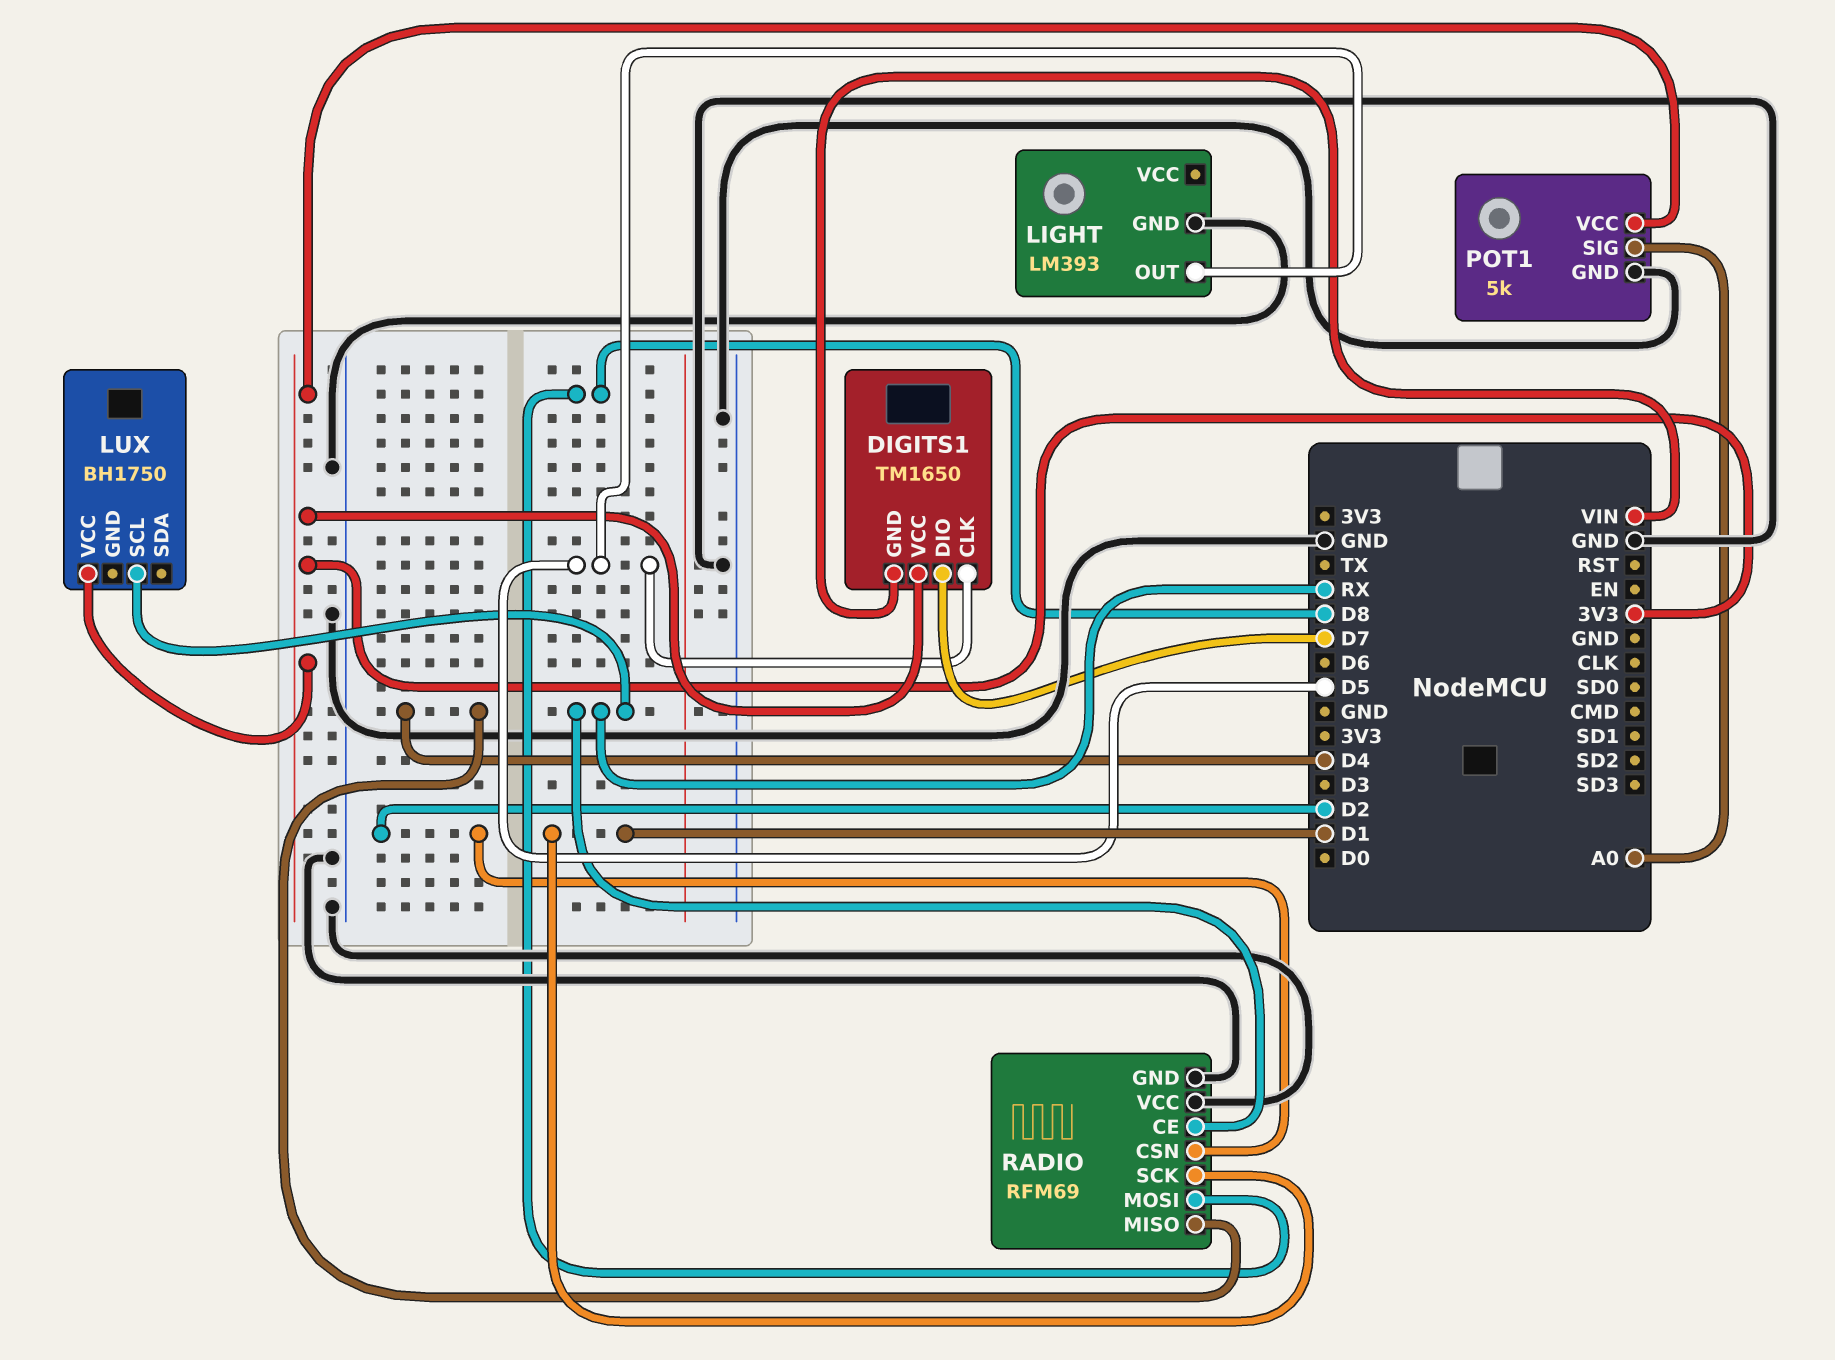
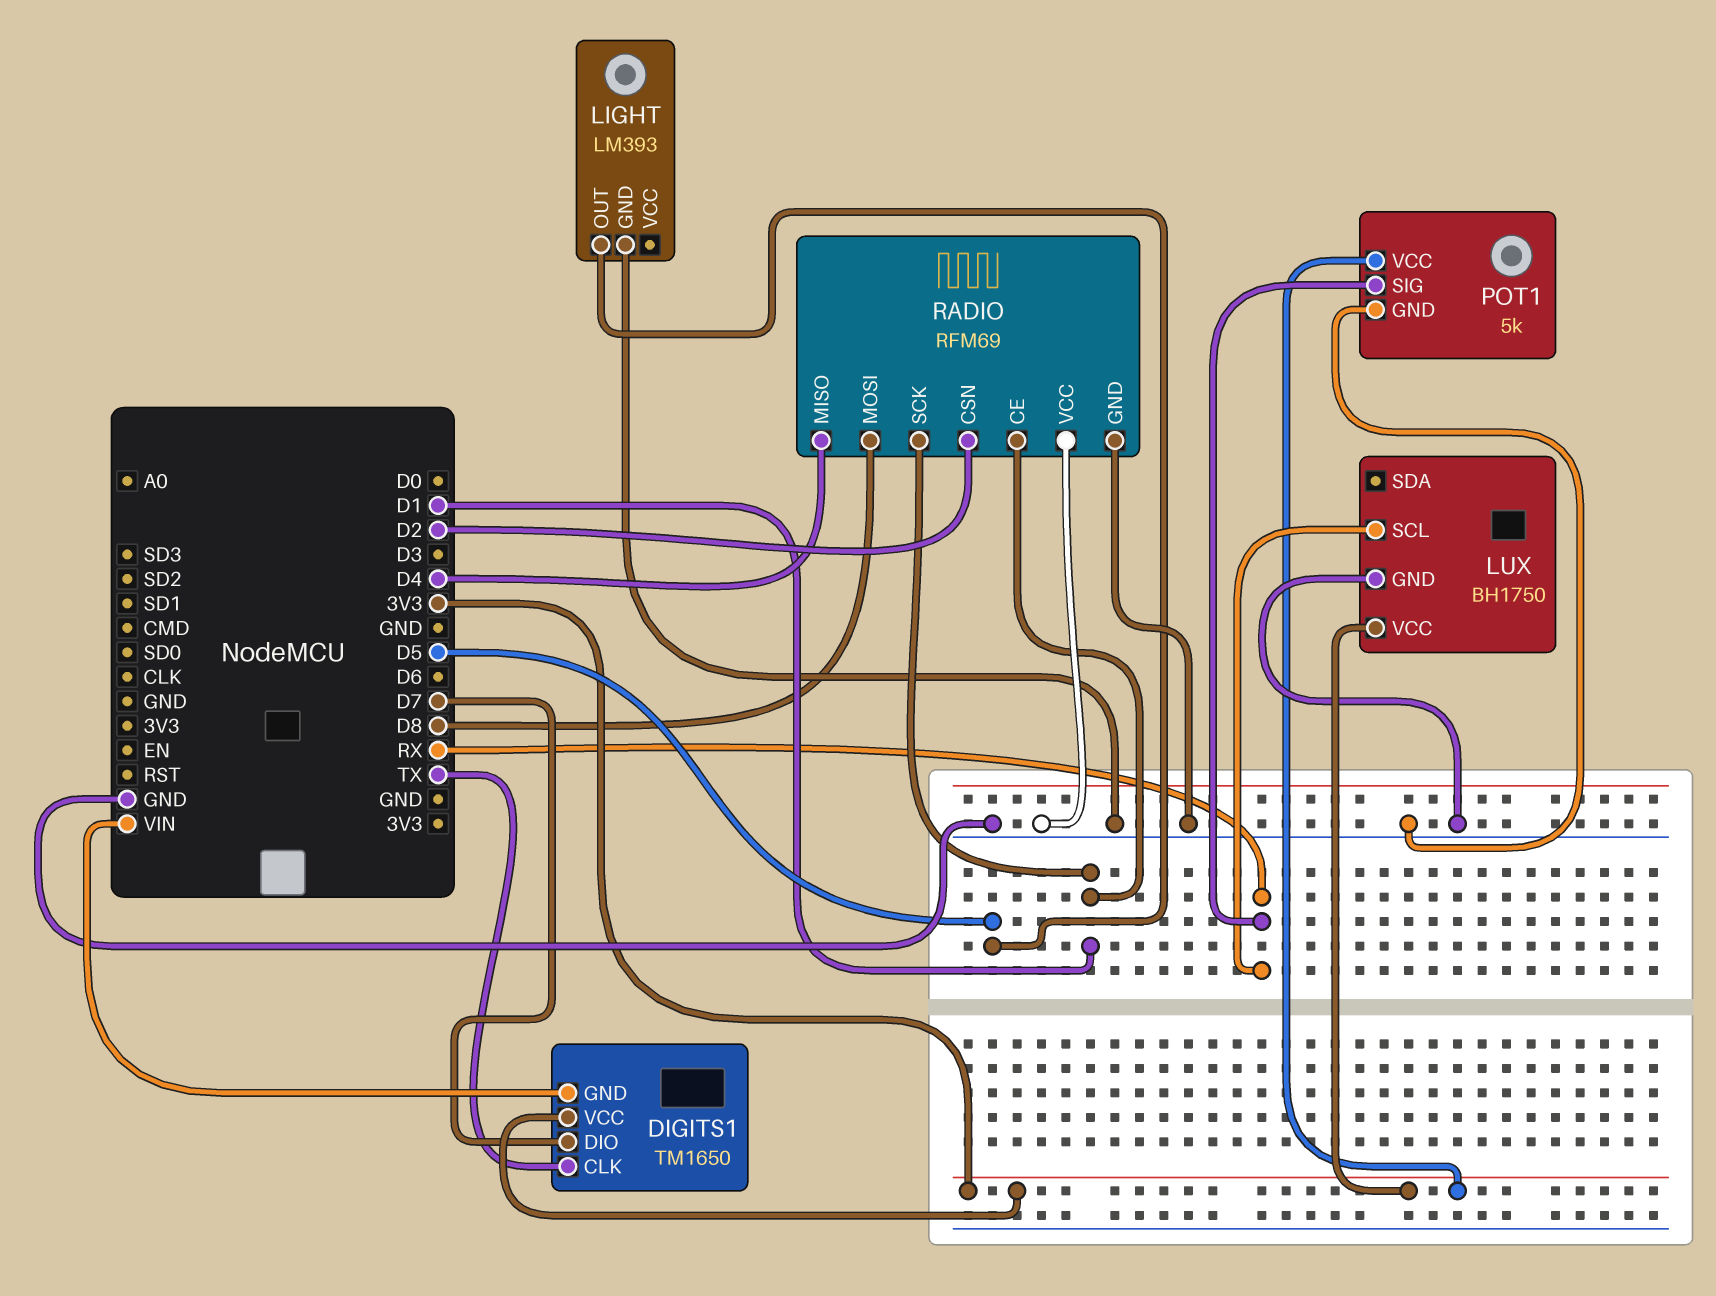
DIGITS1 pin CLK: D5 -> TX
LUX pin GND: none -> GND
POT1 pin SIG: A0 -> RX
RADIO pin CE: RX -> D1

